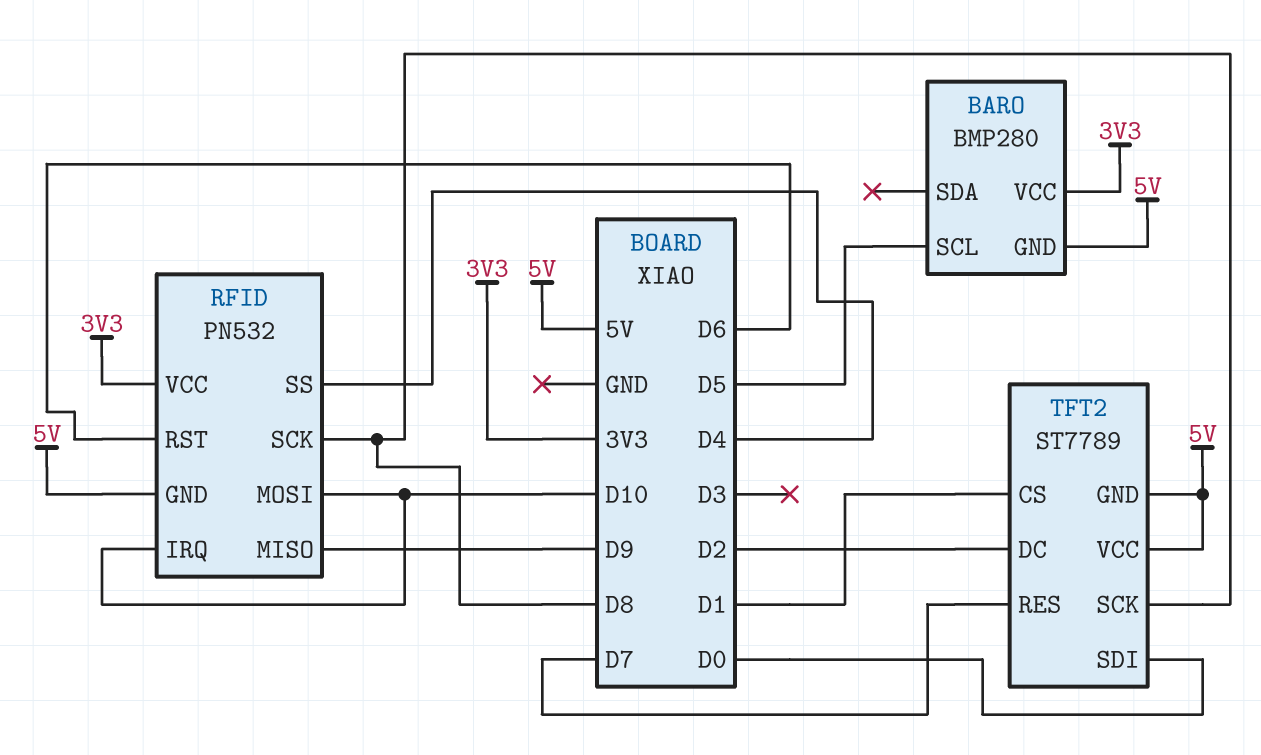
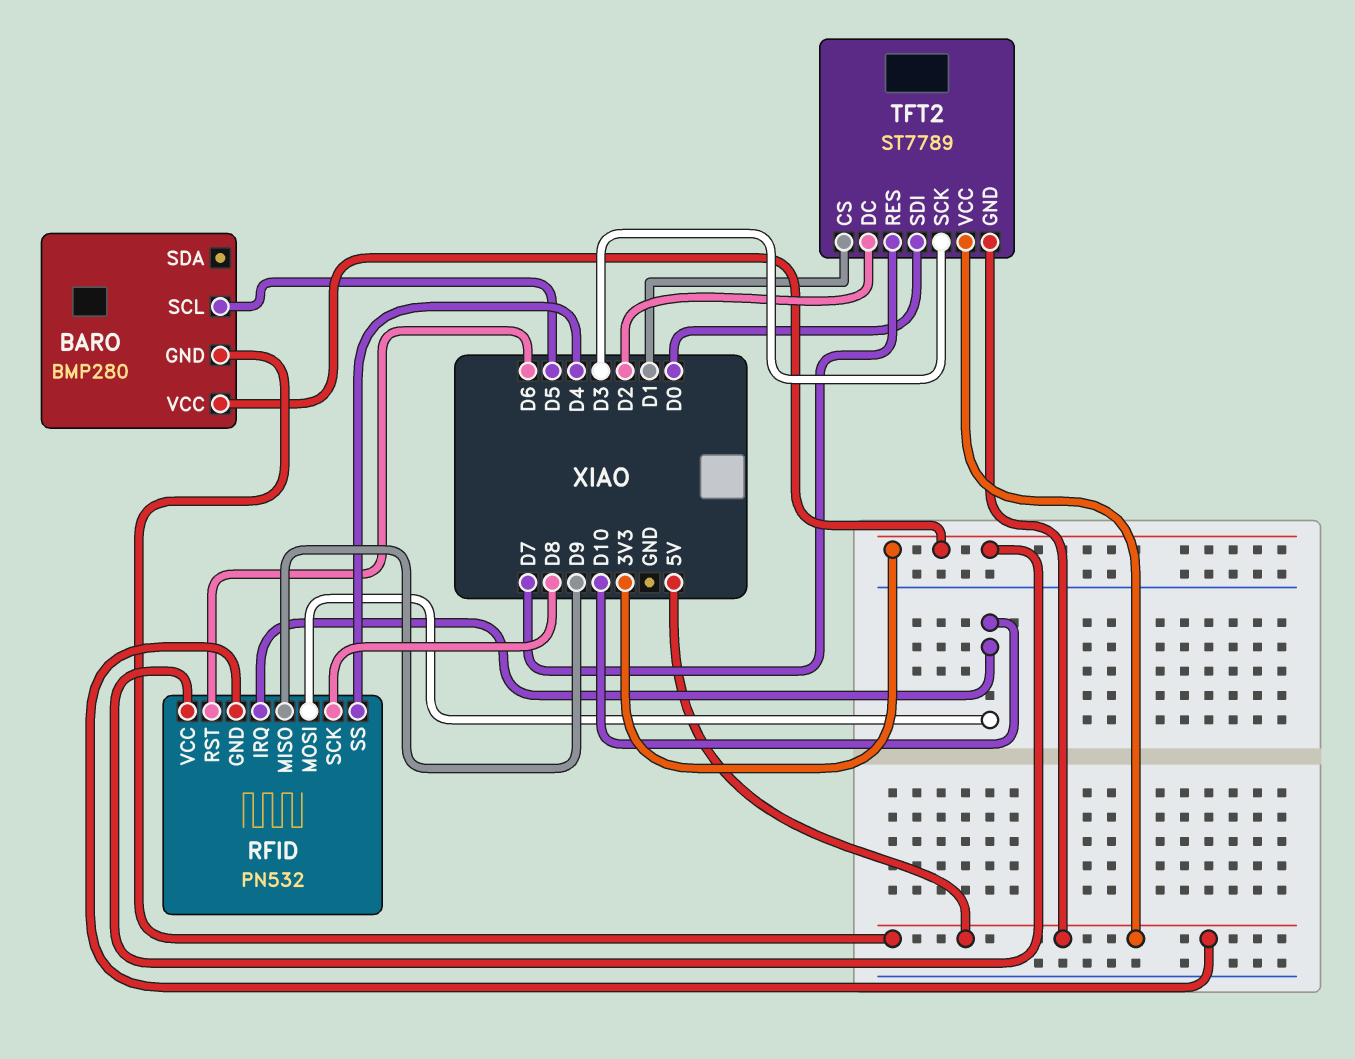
TFT2 pin SCK: D8 -> D3

